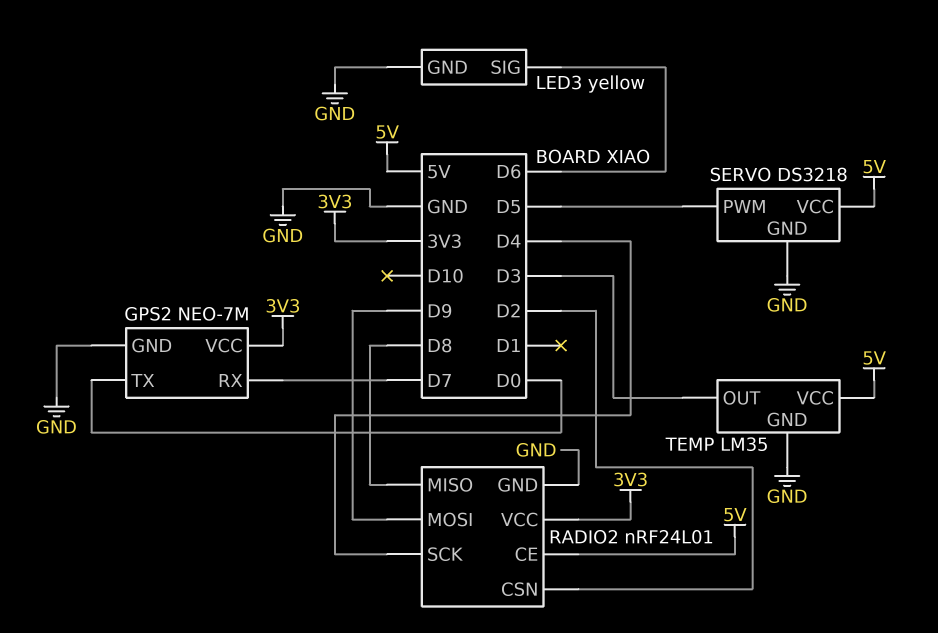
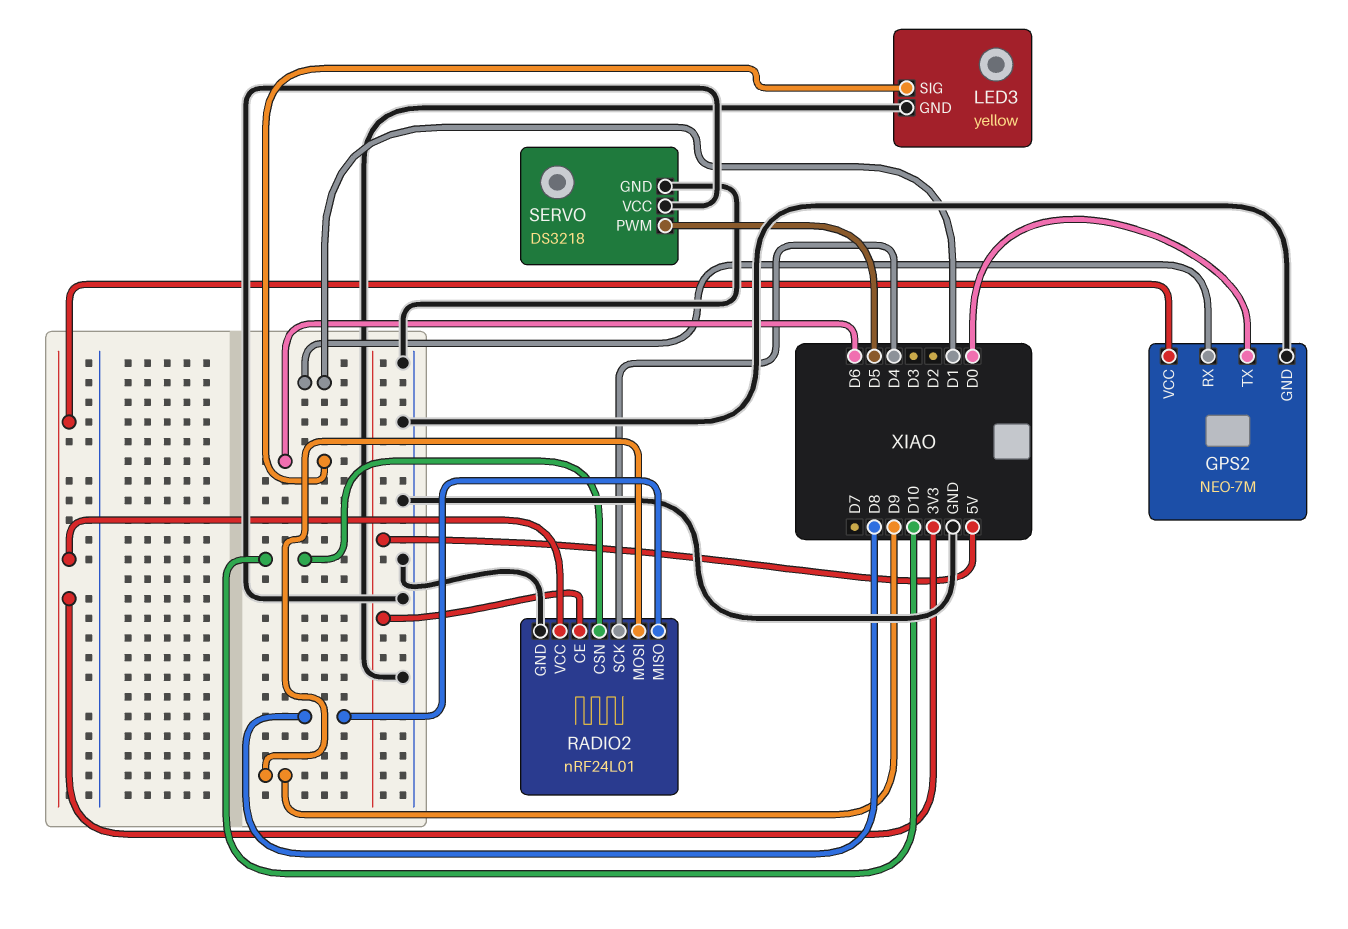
GPS2 pin RX: D7 -> D1
RADIO2 pin CSN: D2 -> D10
SERVO pin VCC: 5V -> GND
TEMP: LM35 -> none
TEMP pin GND: GND -> none
TEMP pin OUT: D3 -> none
TEMP pin VCC: 5V -> none

